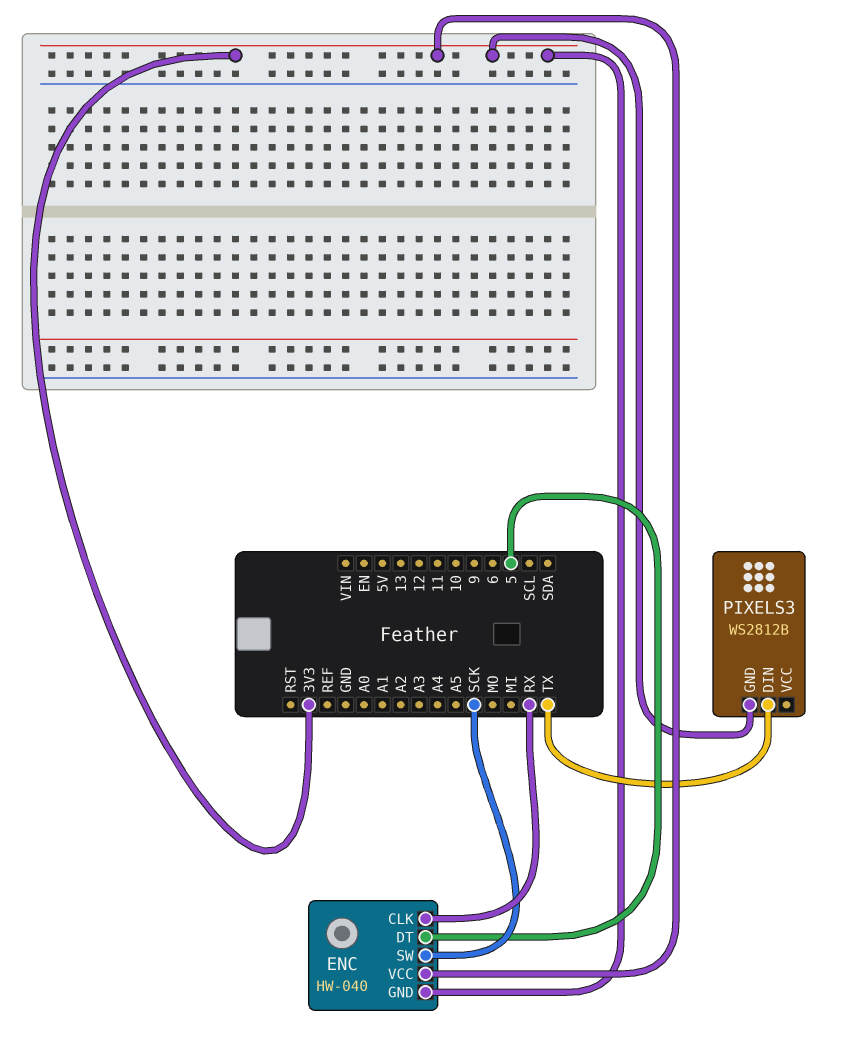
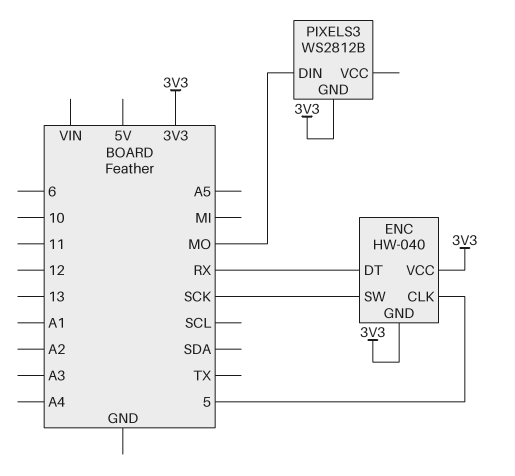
ENC pin CLK: RX -> 5
ENC pin DT: 5 -> RX
PIXELS3 pin DIN: TX -> MO

